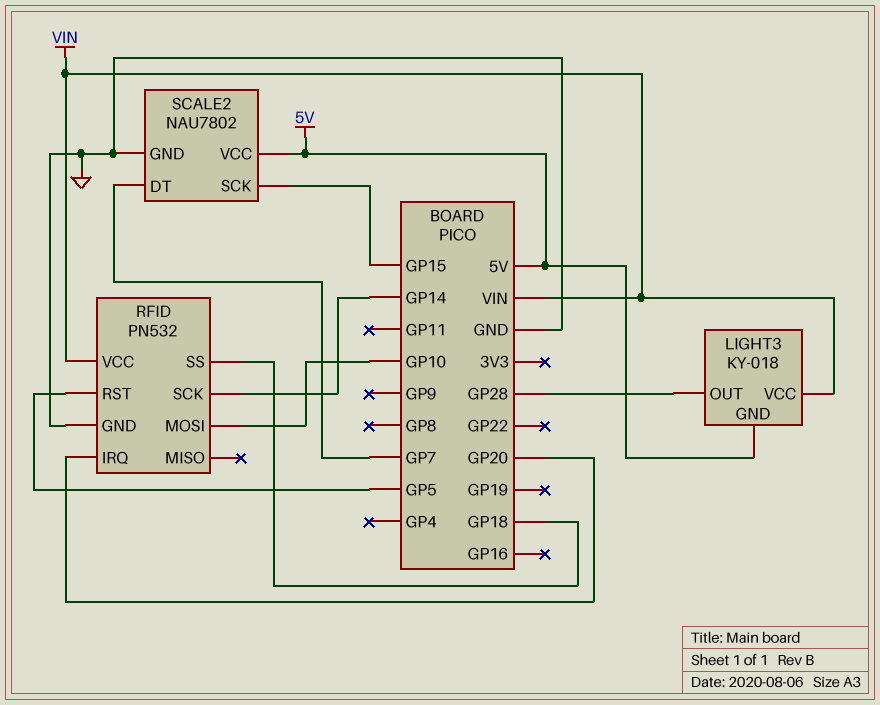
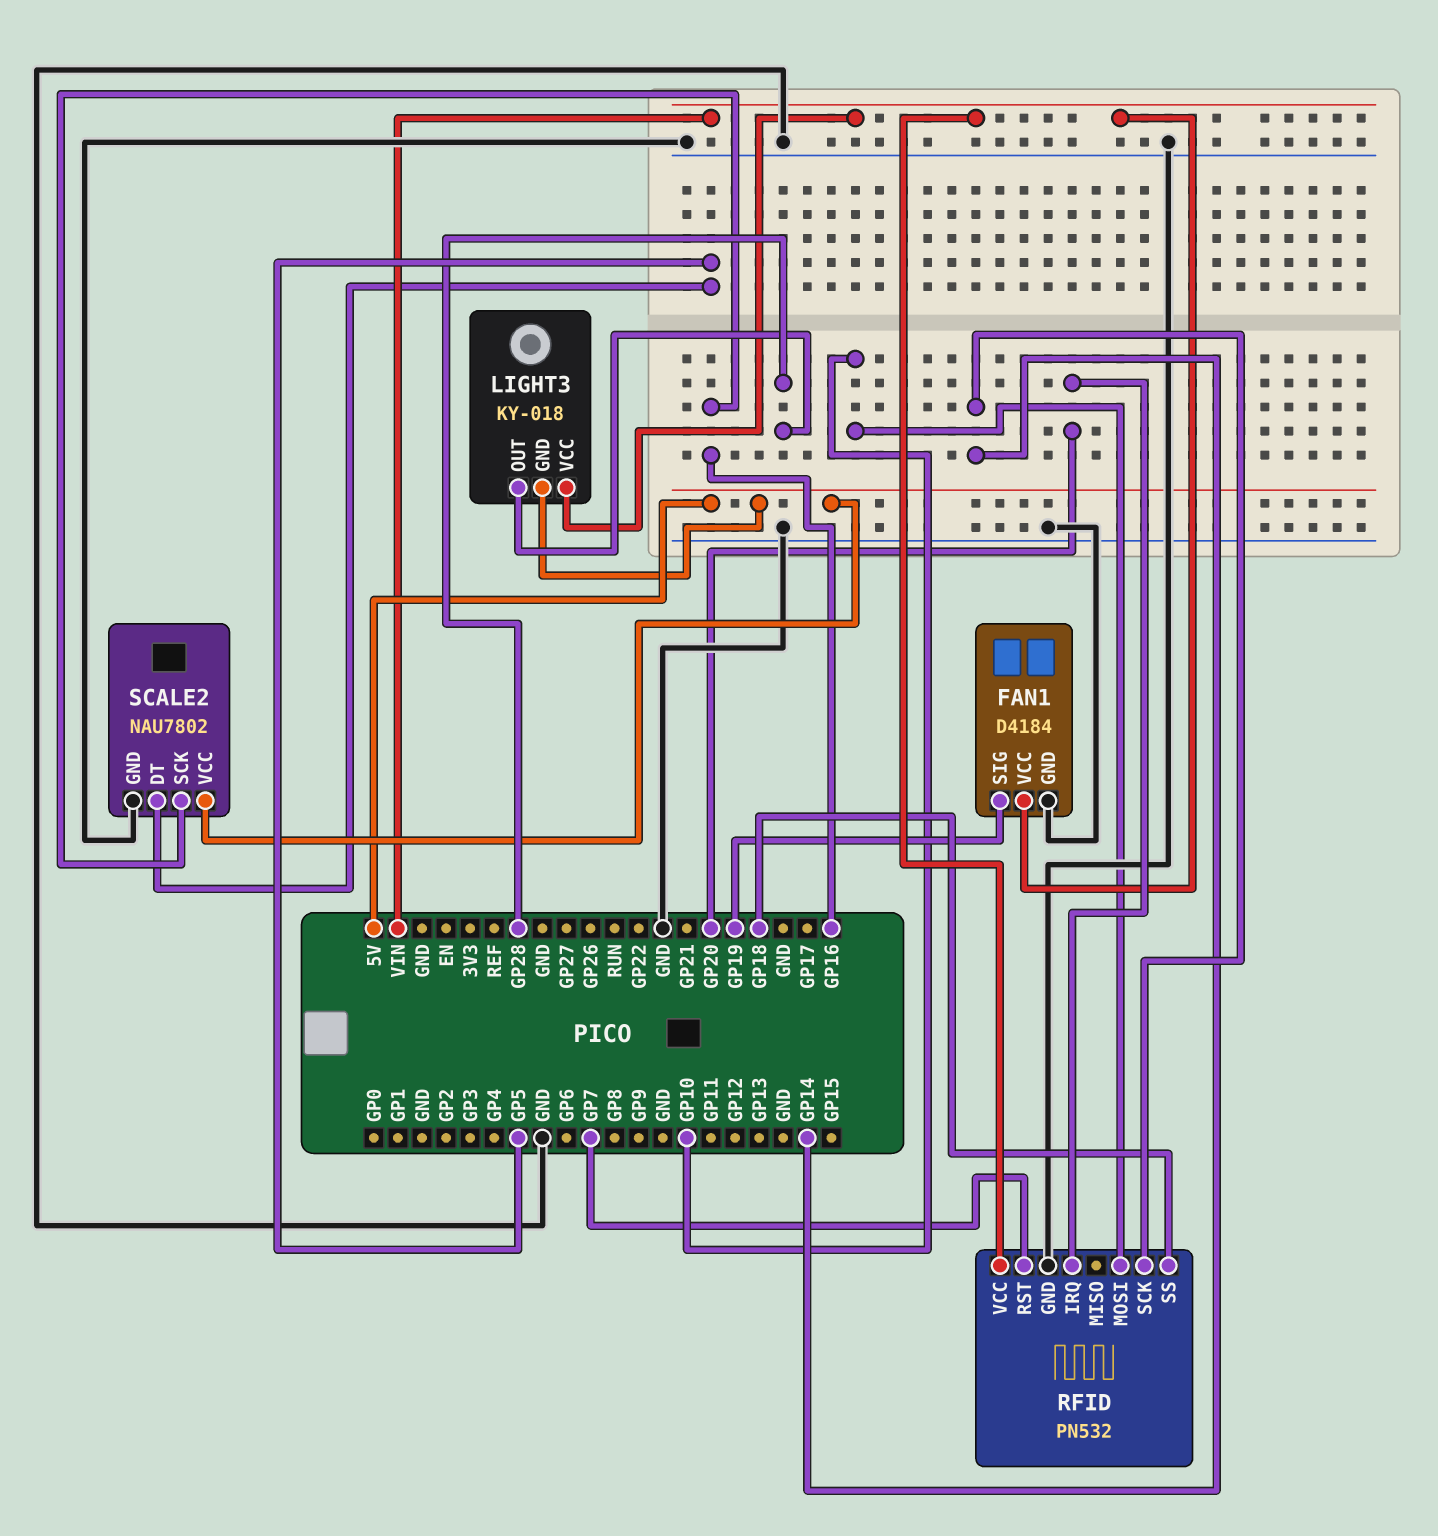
FAN1: none -> D4184
FAN1 pin GND: none -> GND
FAN1 pin SIG: none -> GP19
FAN1 pin VCC: none -> VIN
RFID pin RST: GP5 -> GP7
SCALE2 pin DT: GP7 -> GP5
SCALE2 pin SCK: GP15 -> GP16

